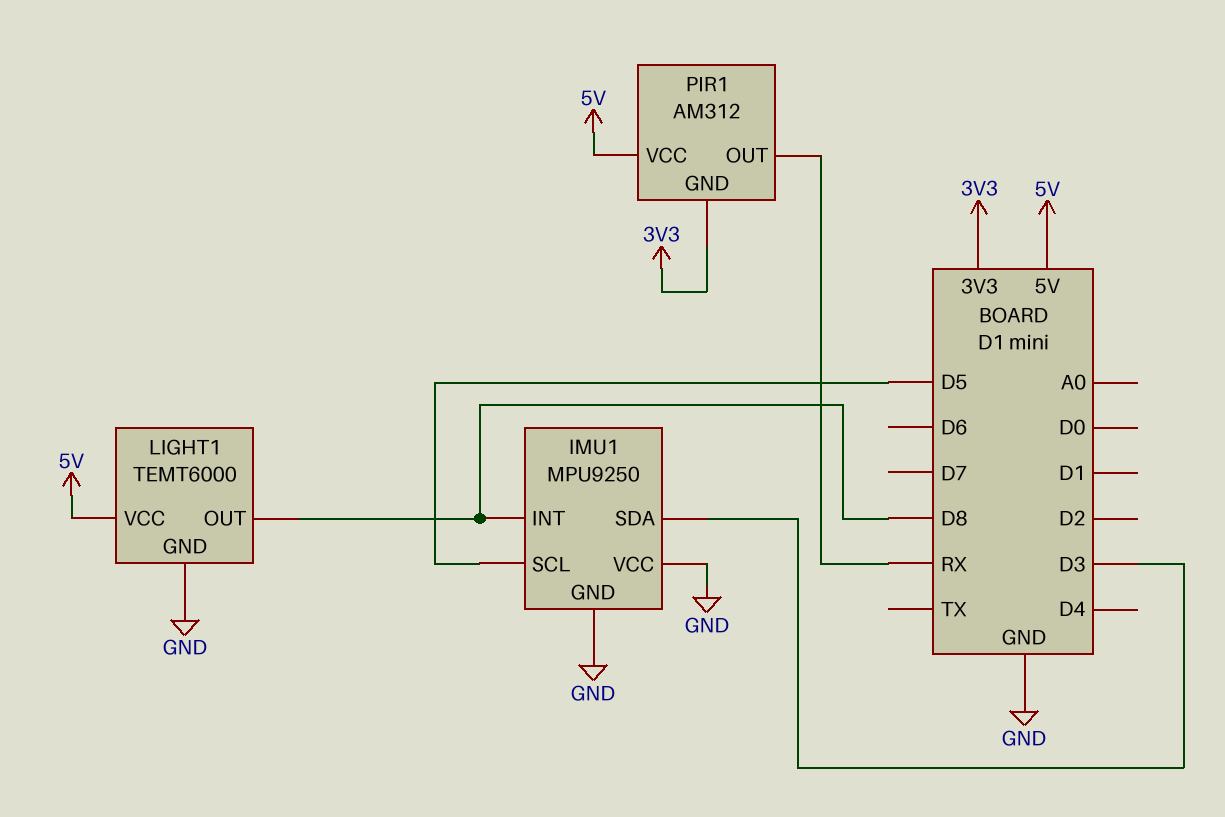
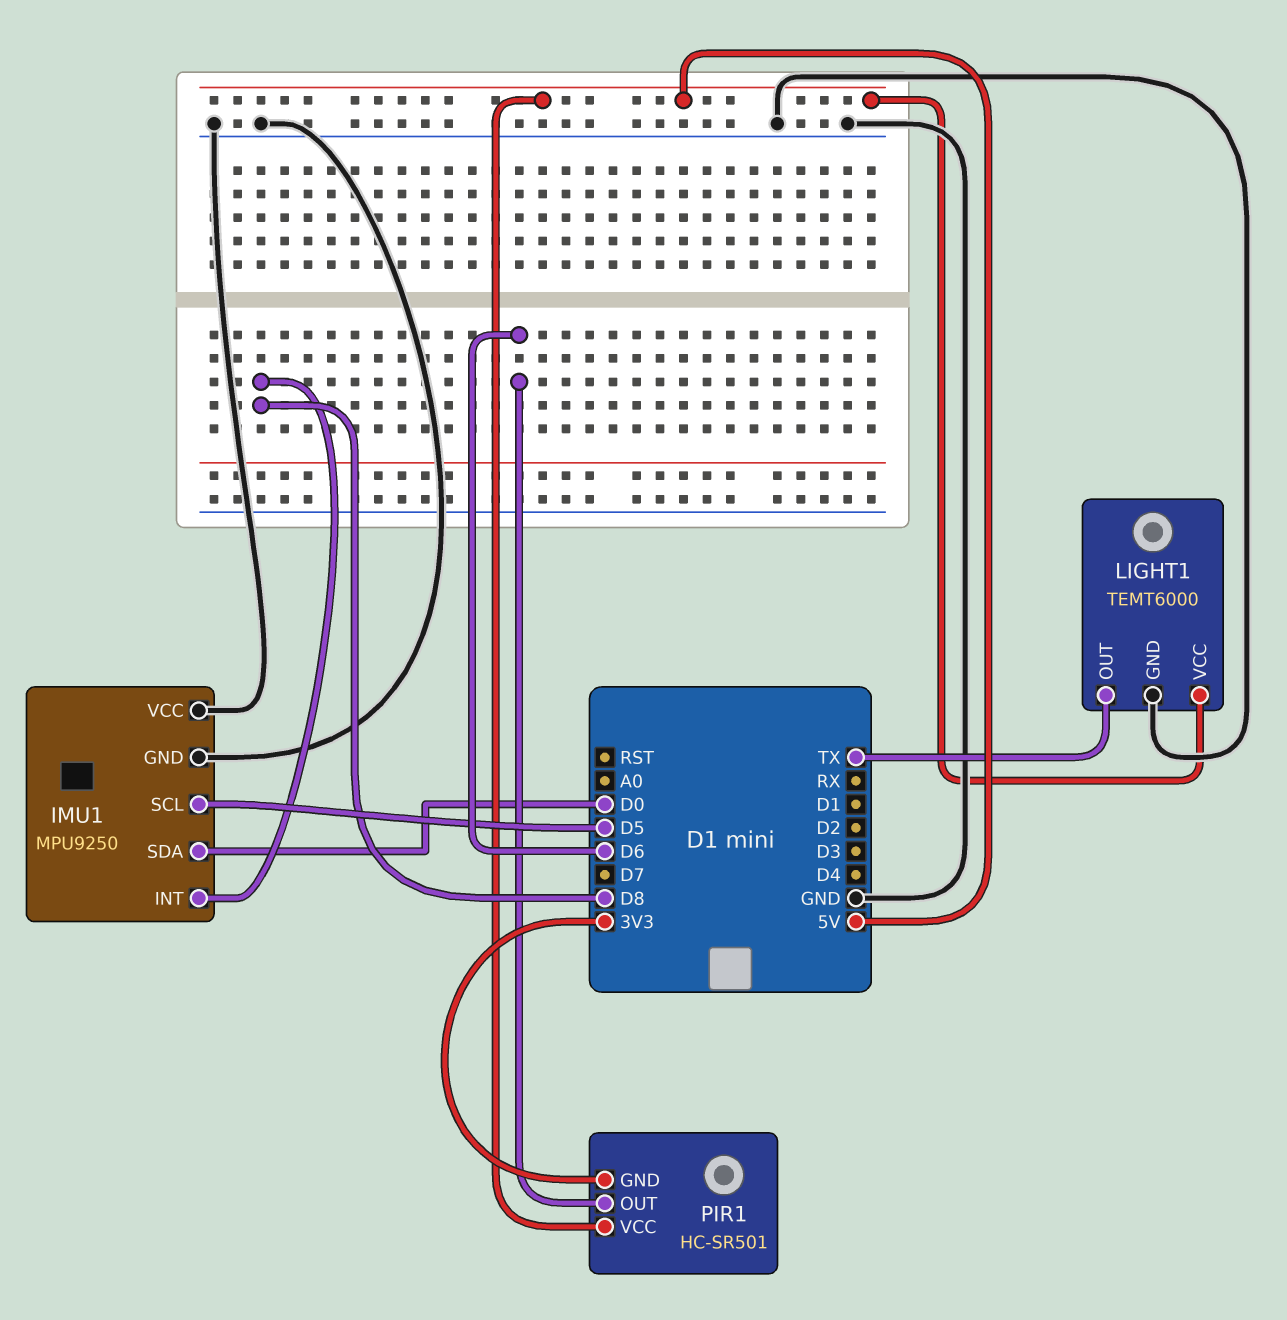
IMU1 pin SDA: D3 -> D0
LIGHT1 pin OUT: D8 -> TX
PIR1: AM312 -> HC-SR501
PIR1 pin OUT: RX -> D6

